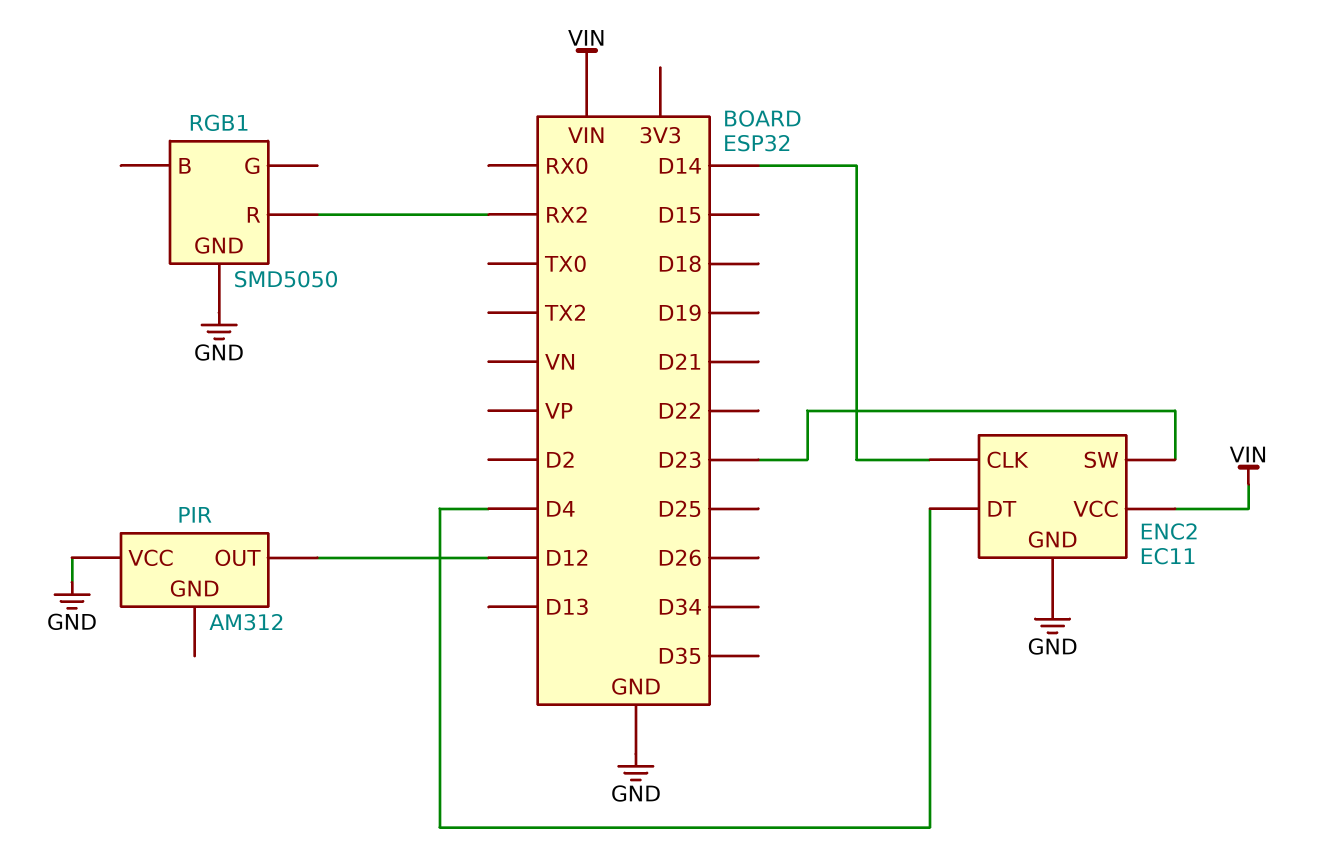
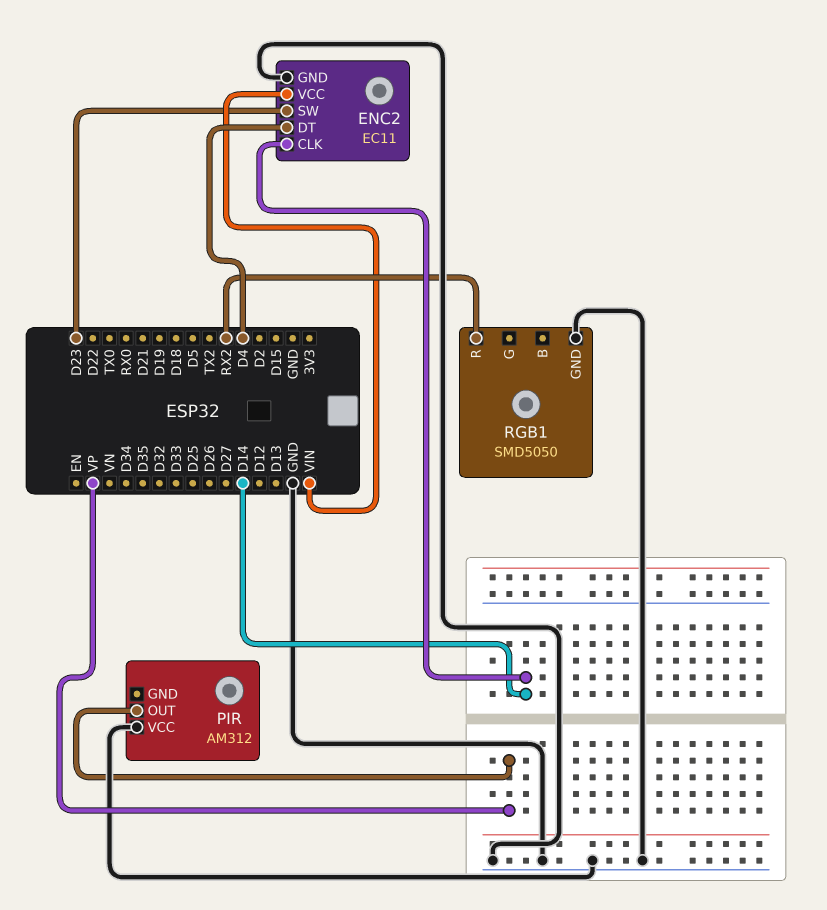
PIR pin OUT: D12 -> VP

